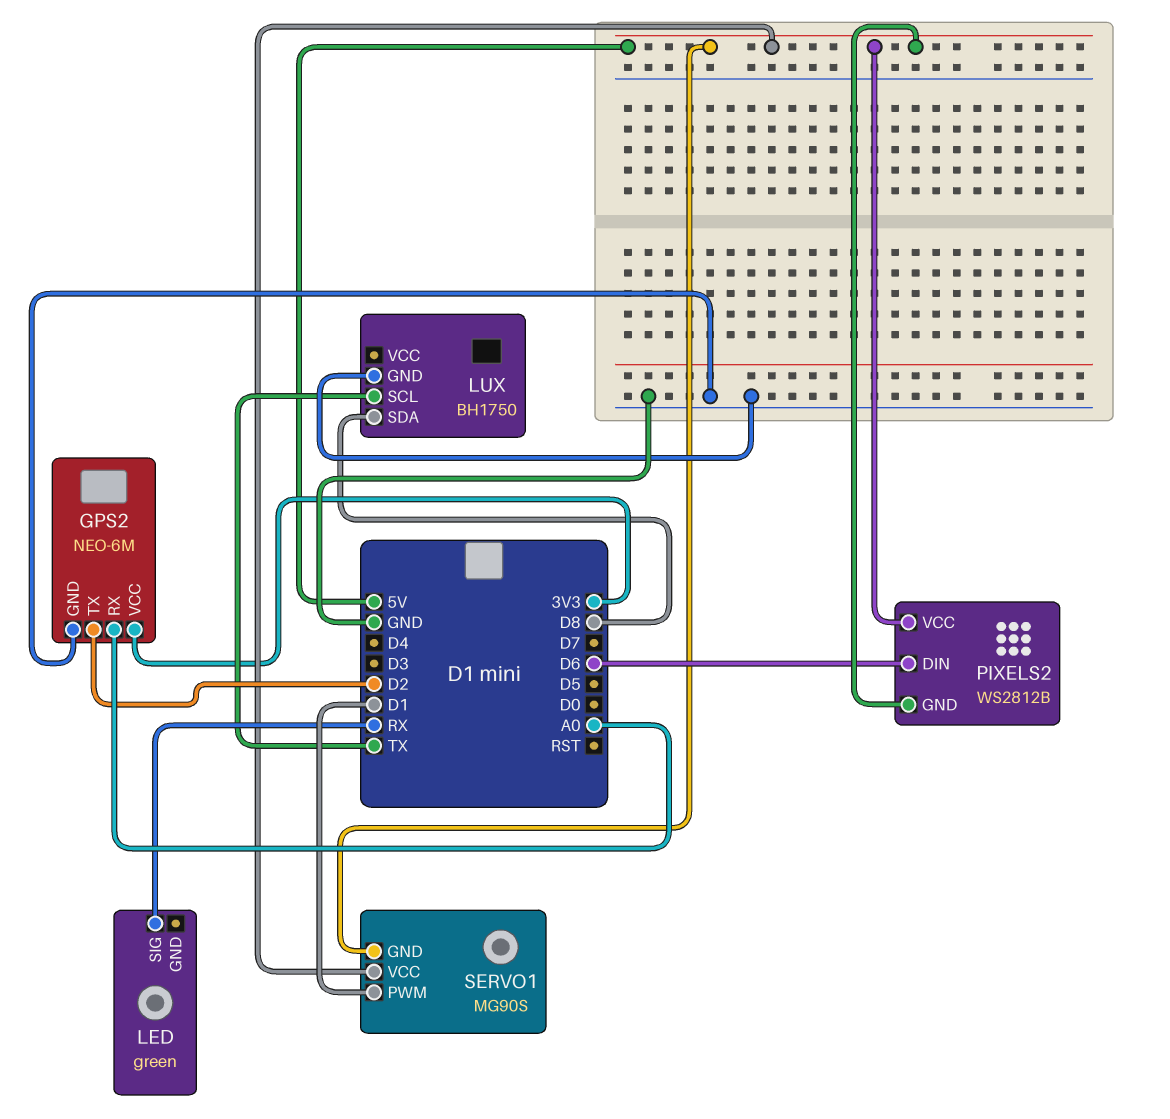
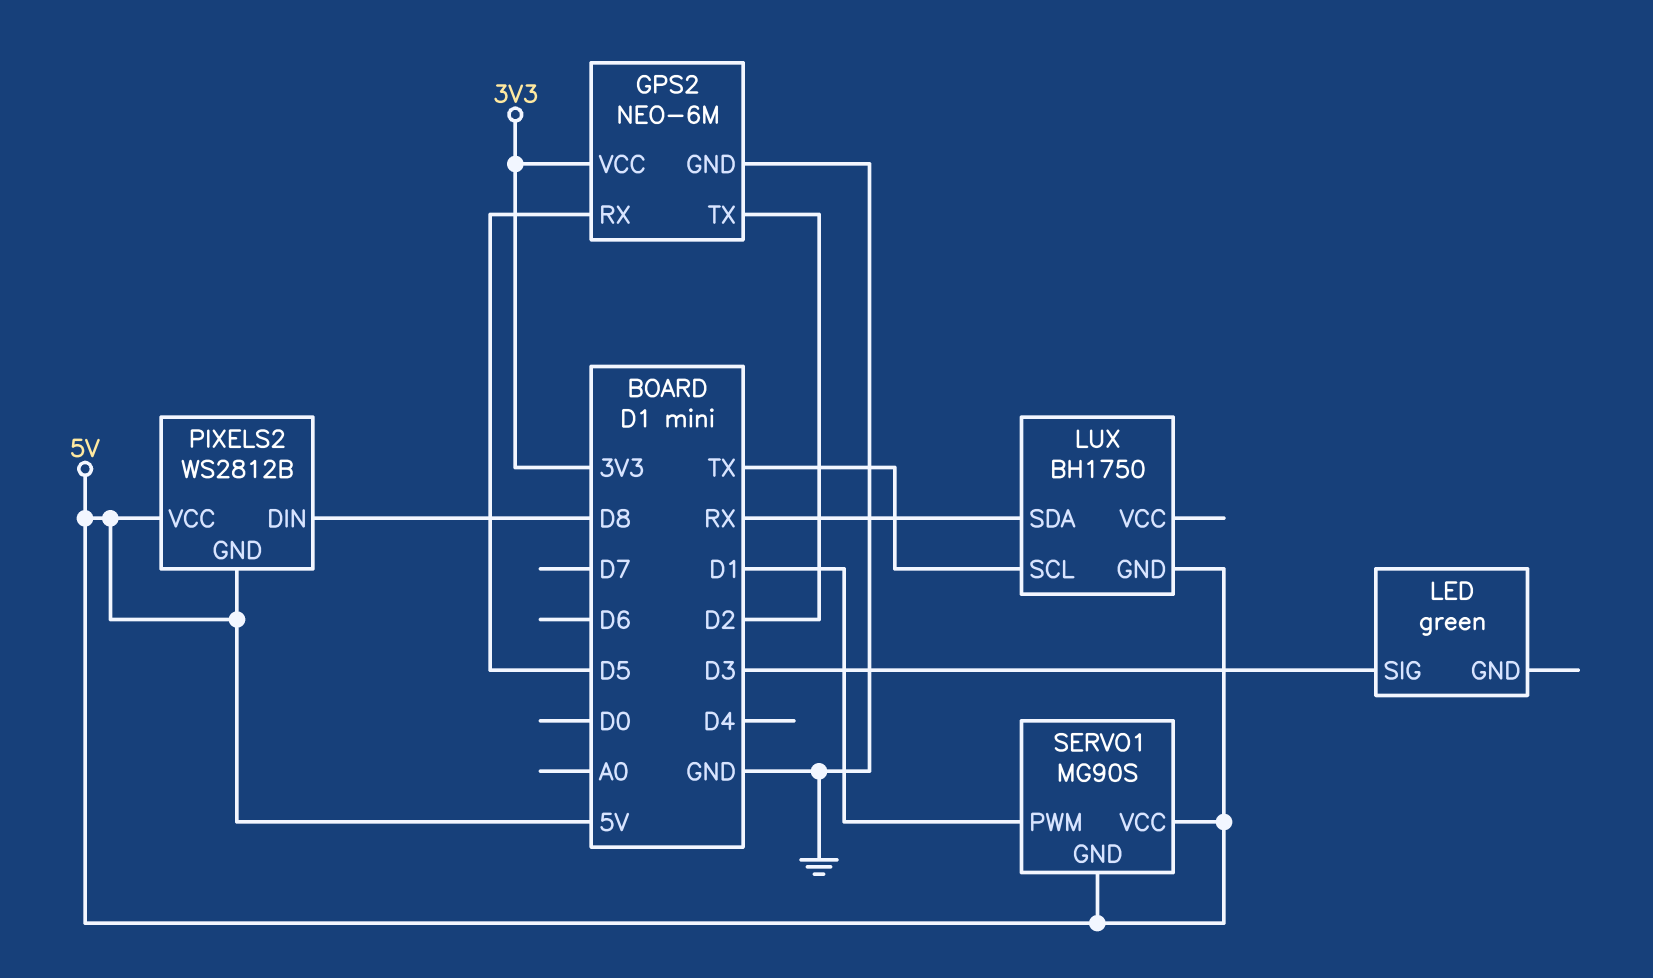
GPS2 pin RX: A0 -> D5
LED pin SIG: RX -> D3
LUX pin GND: GND -> 5V
LUX pin SDA: D8 -> RX
PIXELS2 pin DIN: D6 -> D8

